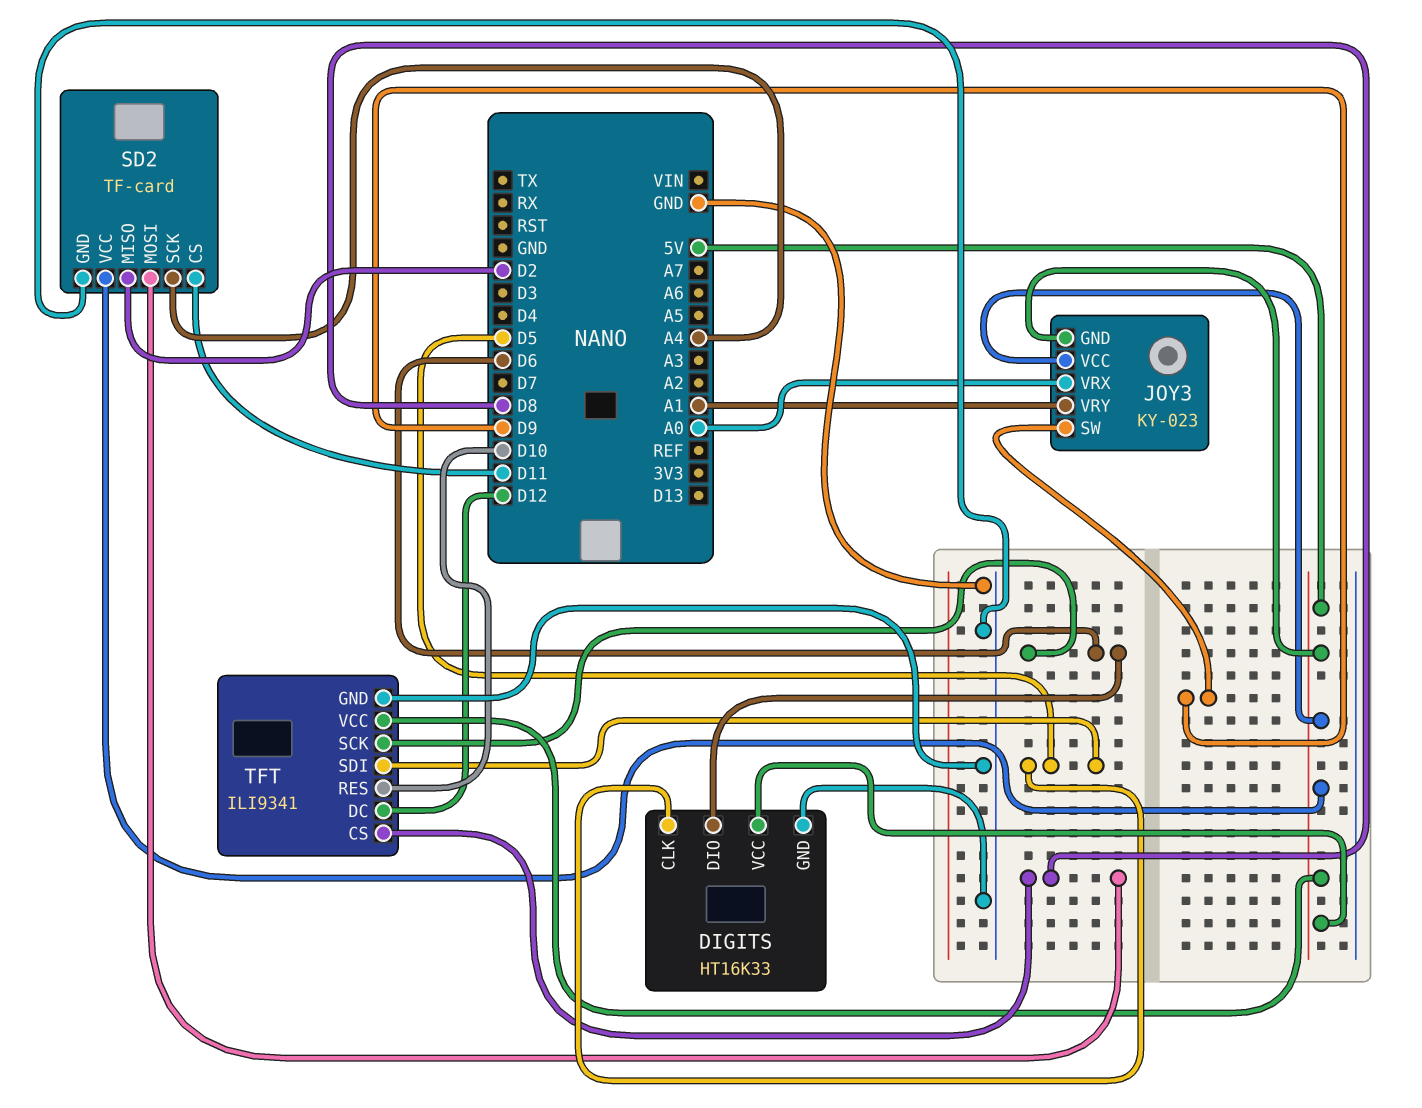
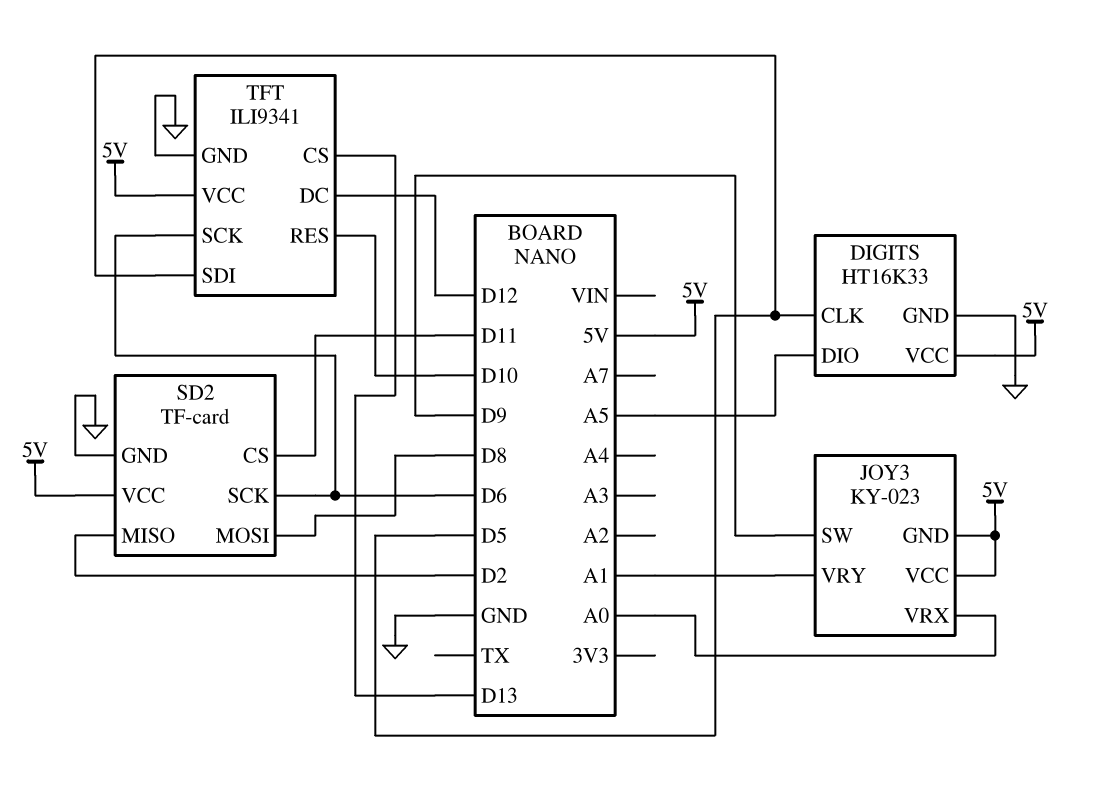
DIGITS pin DIO: D6 -> A5
SD2 pin SCK: A4 -> D6
TFT pin CS: D8 -> D13

